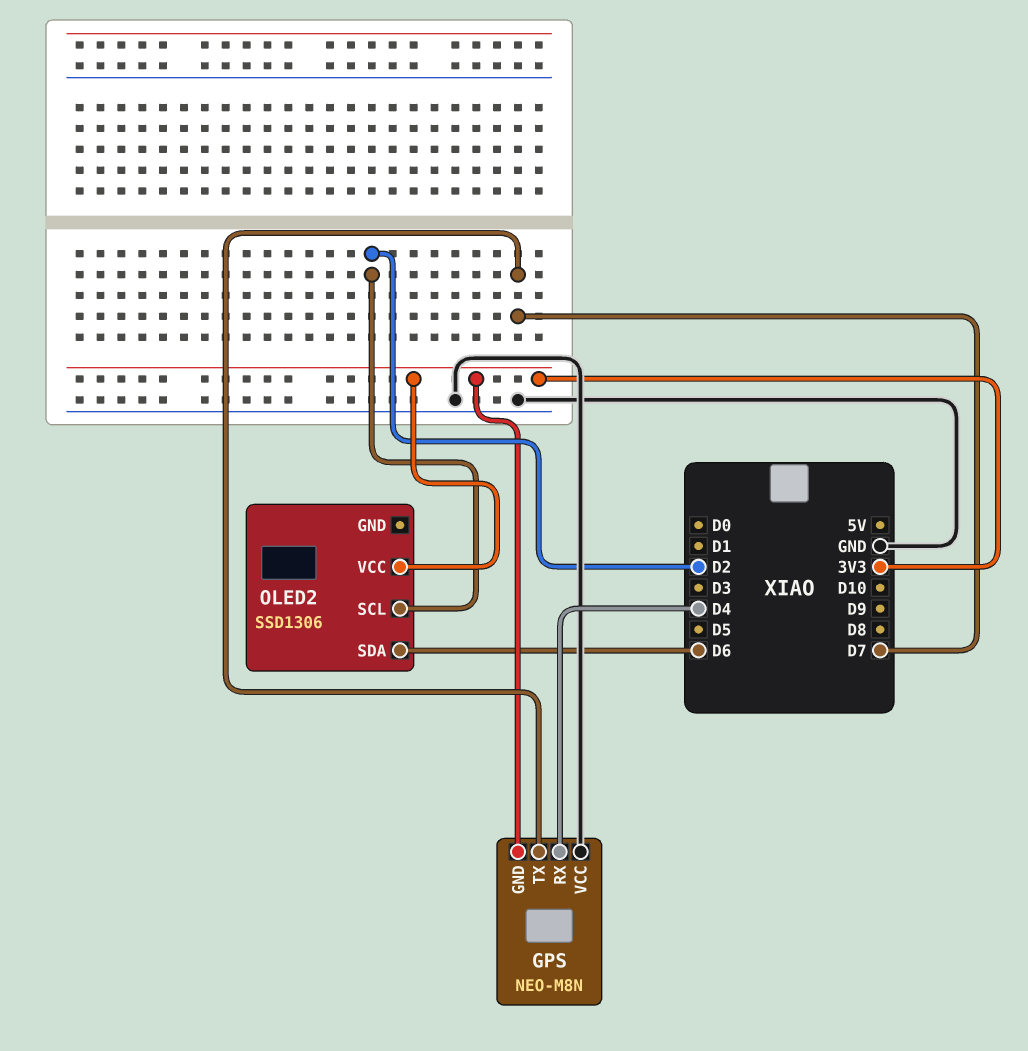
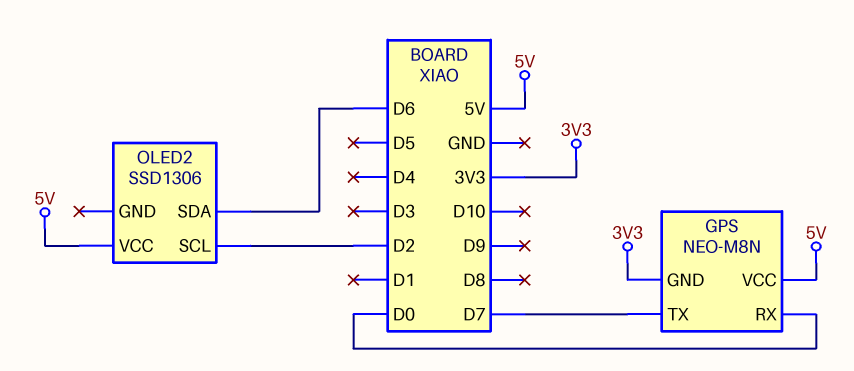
GPS pin RX: D4 -> D0
GPS pin VCC: GND -> 5V
OLED2 pin VCC: 3V3 -> 5V

